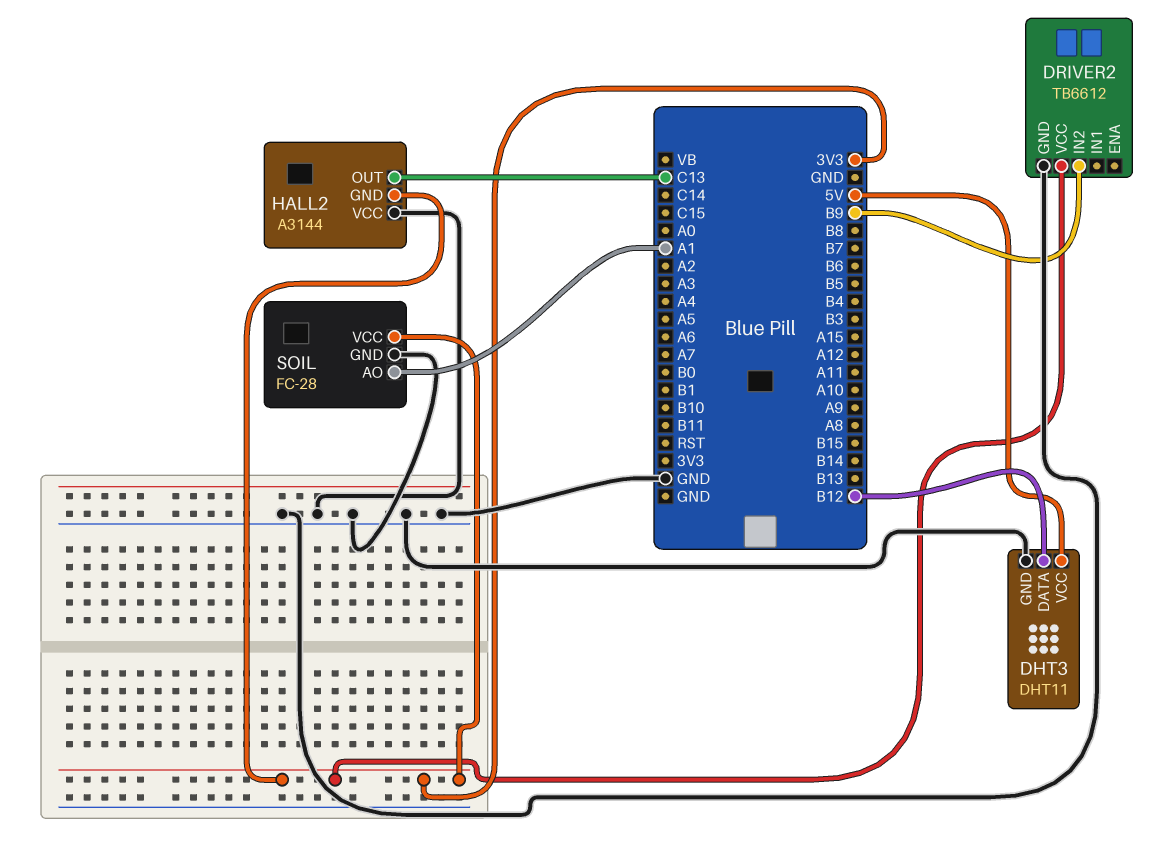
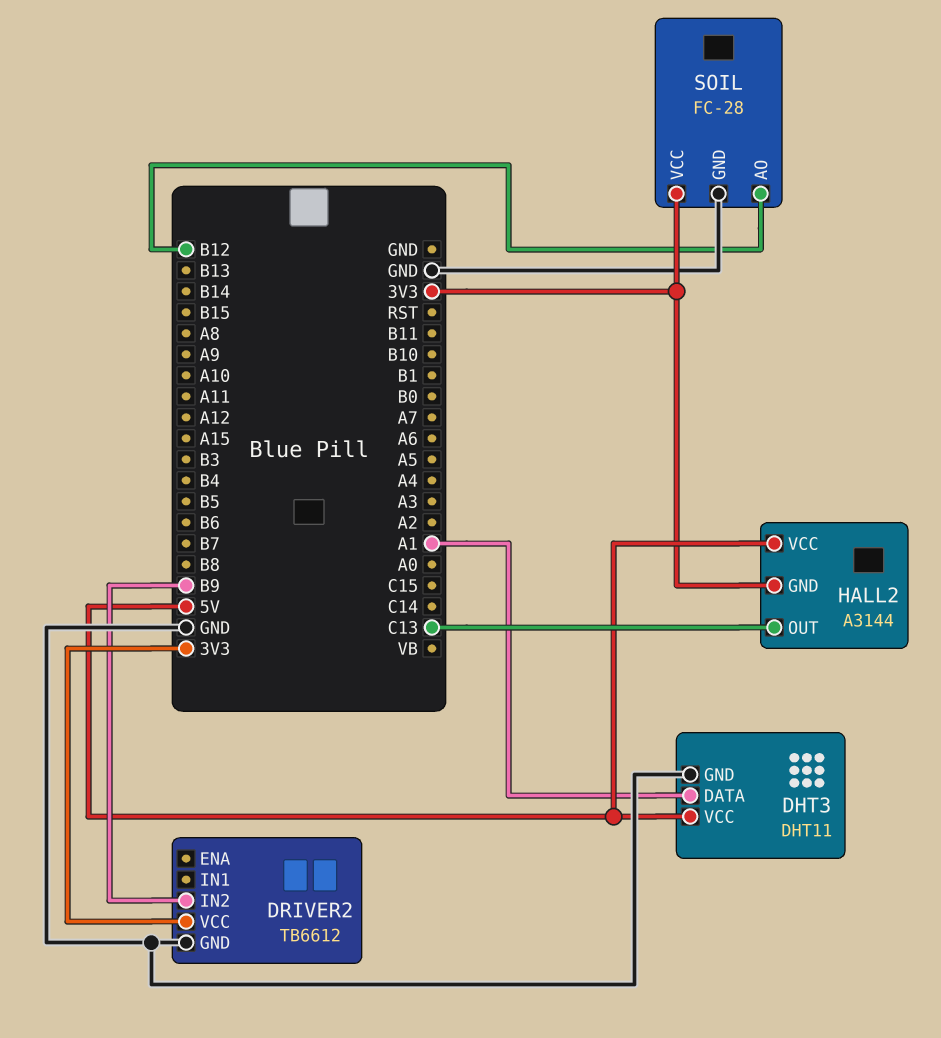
DHT3 pin DATA: B12 -> A1
HALL2 pin VCC: GND -> 5V
SOIL pin AO: A1 -> B12

